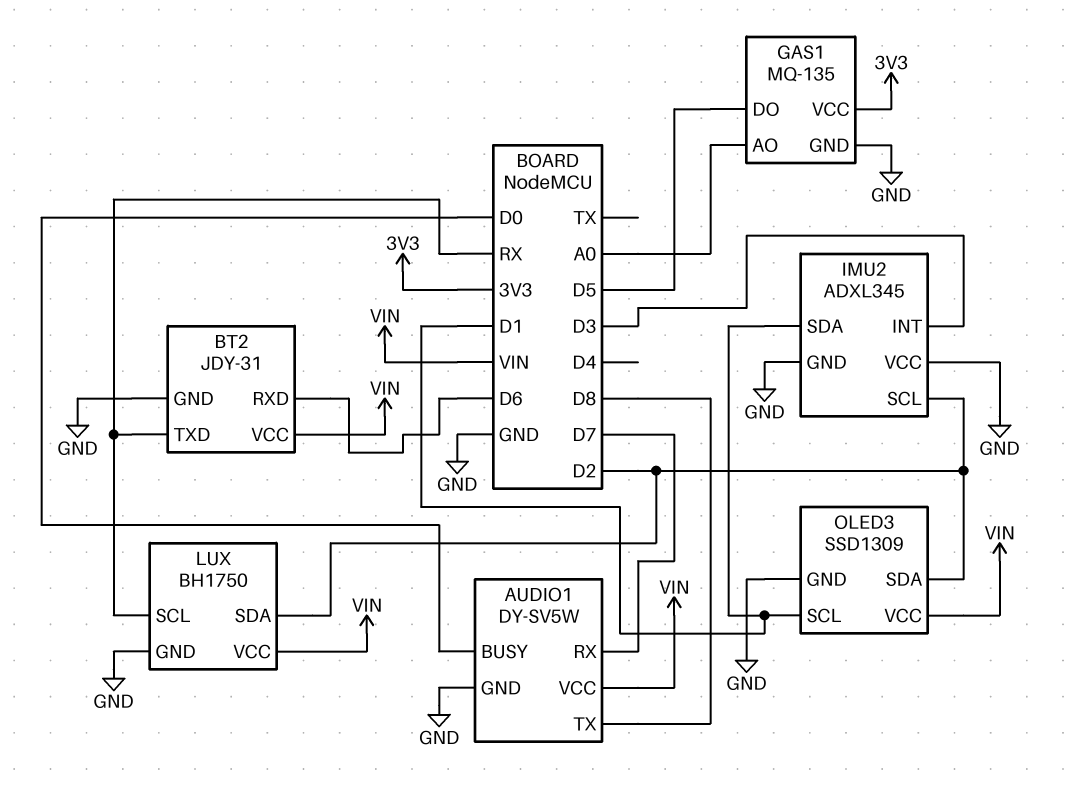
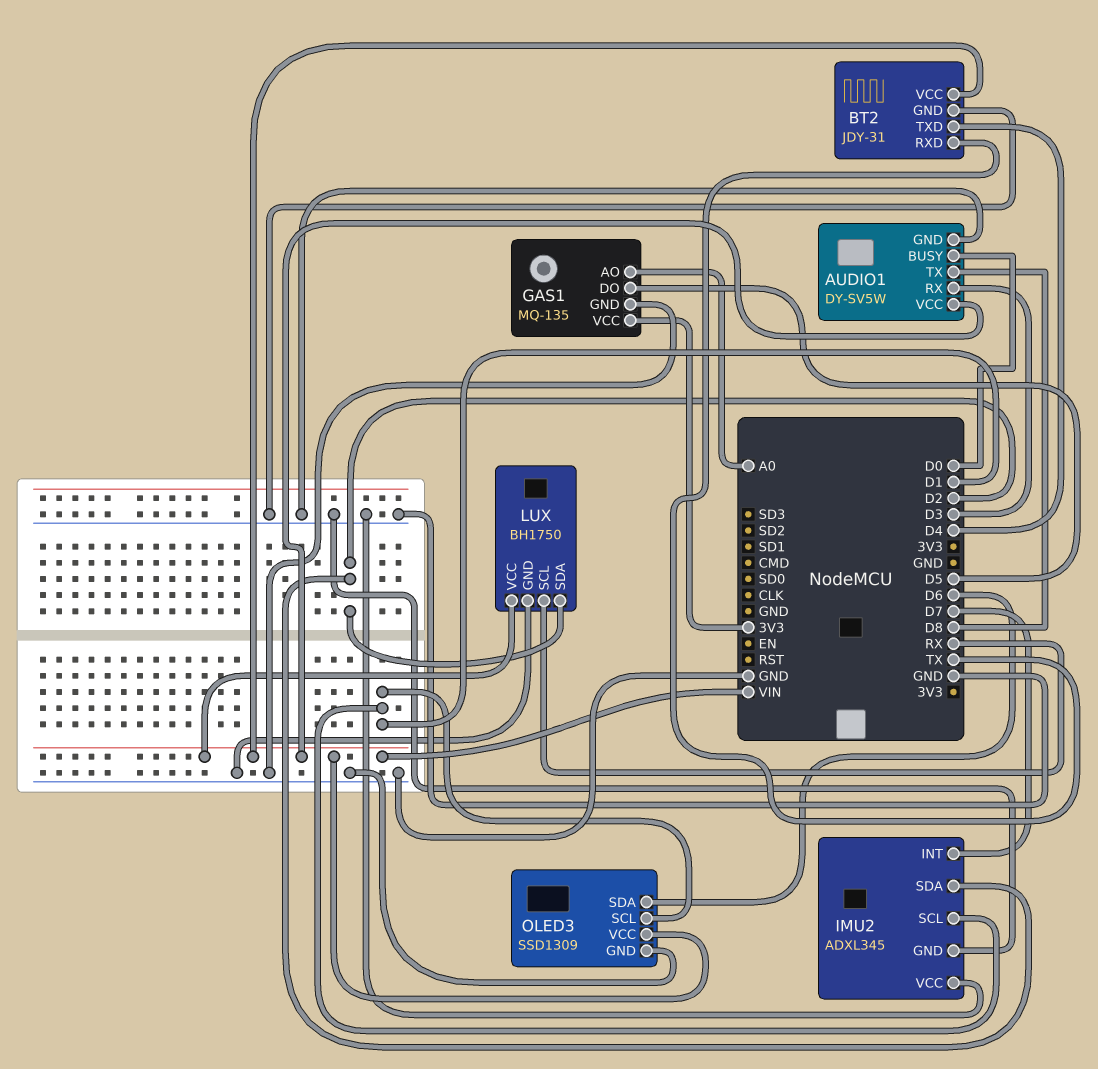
AUDIO1 pin RX: D7 -> D3
BT2 pin RXD: D6 -> TX
BT2 pin TXD: RX -> D4
IMU2 pin INT: D3 -> D7
IMU2 pin SCL: D2 -> D1
IMU2 pin SDA: D1 -> D2
OLED3 pin SDA: D2 -> D6

